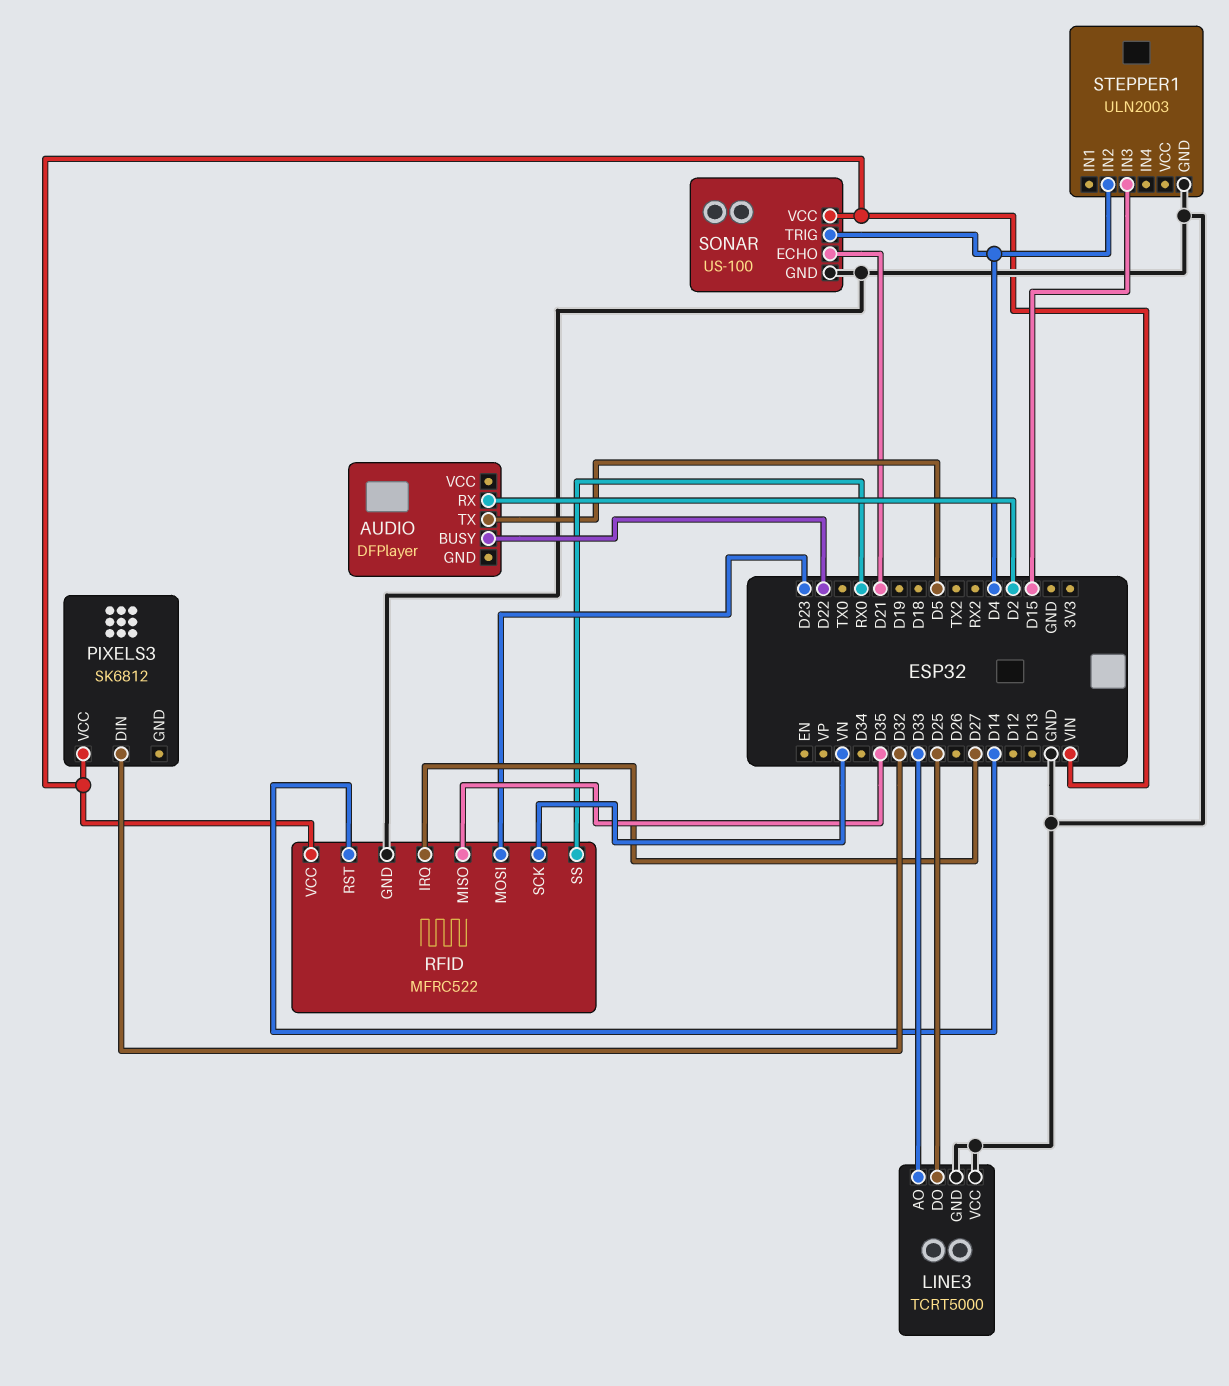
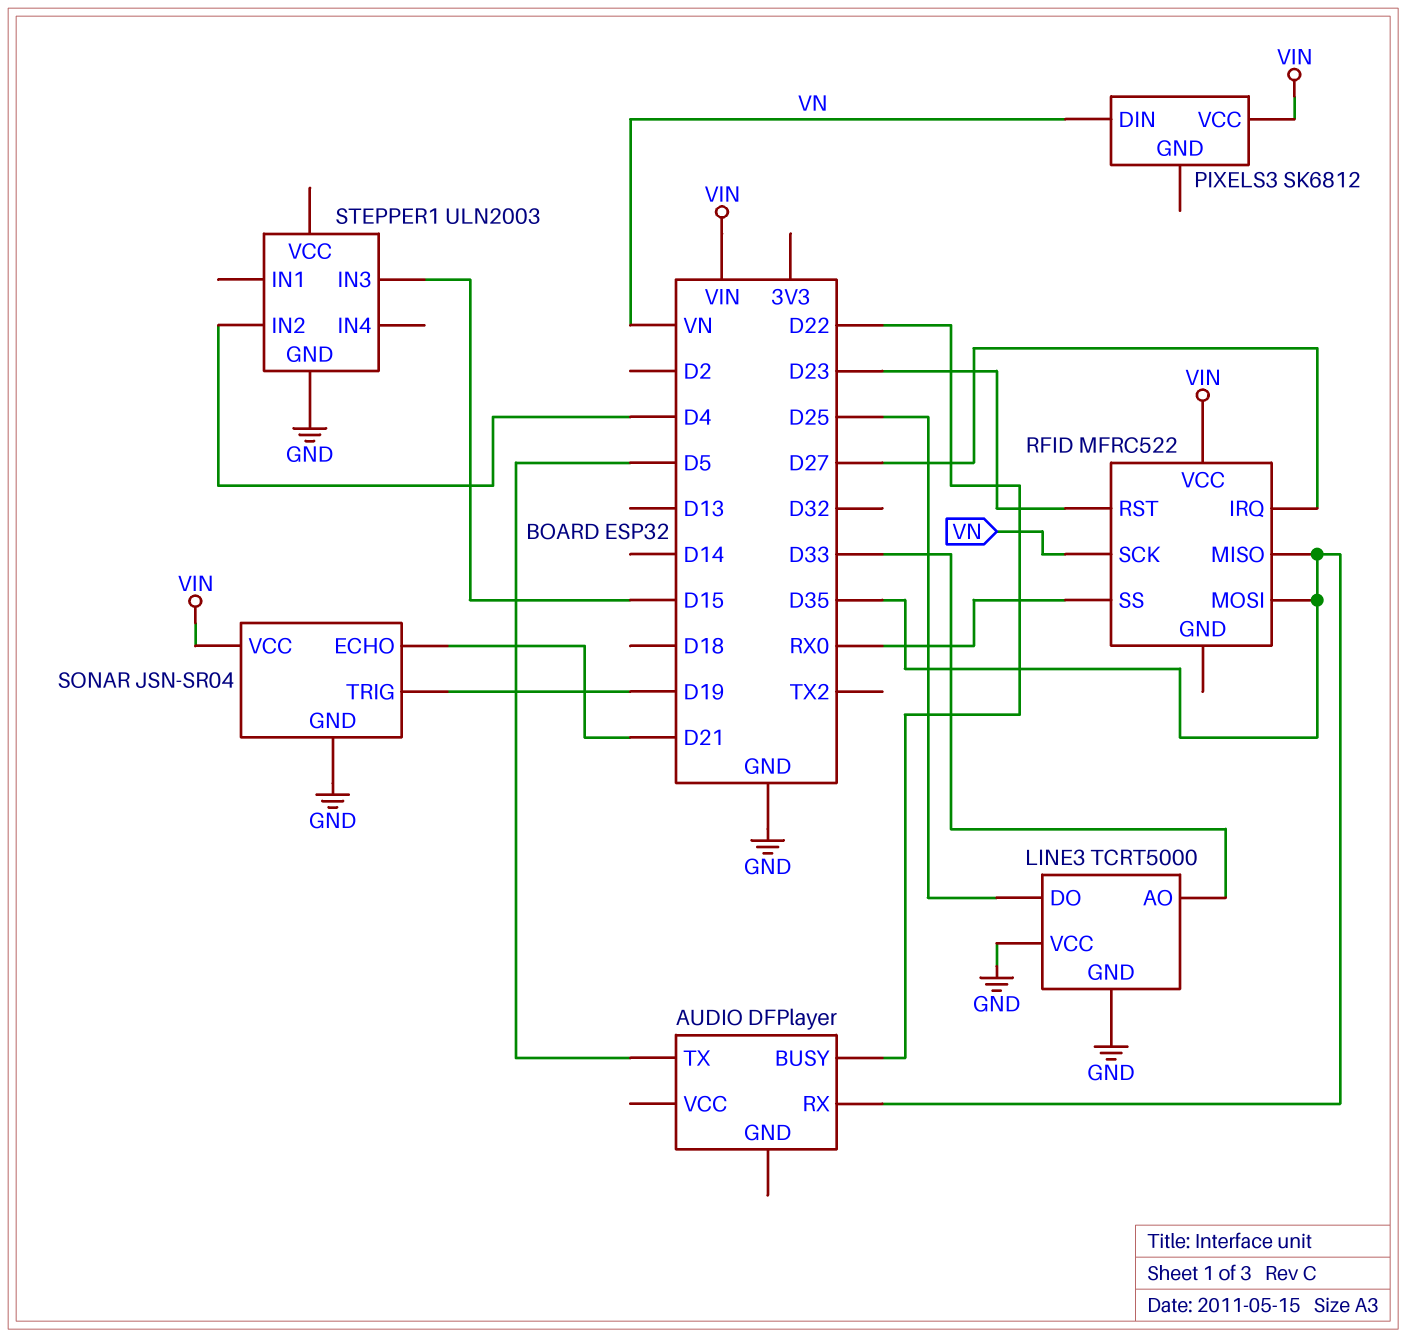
AUDIO pin RX: D2 -> D35
PIXELS3 pin DIN: D32 -> VN
RFID pin GND: GND -> none
RFID pin MOSI: D23 -> D35
RFID pin RST: D14 -> D23
SONAR: US-100 -> JSN-SR04
SONAR pin TRIG: D4 -> D19

